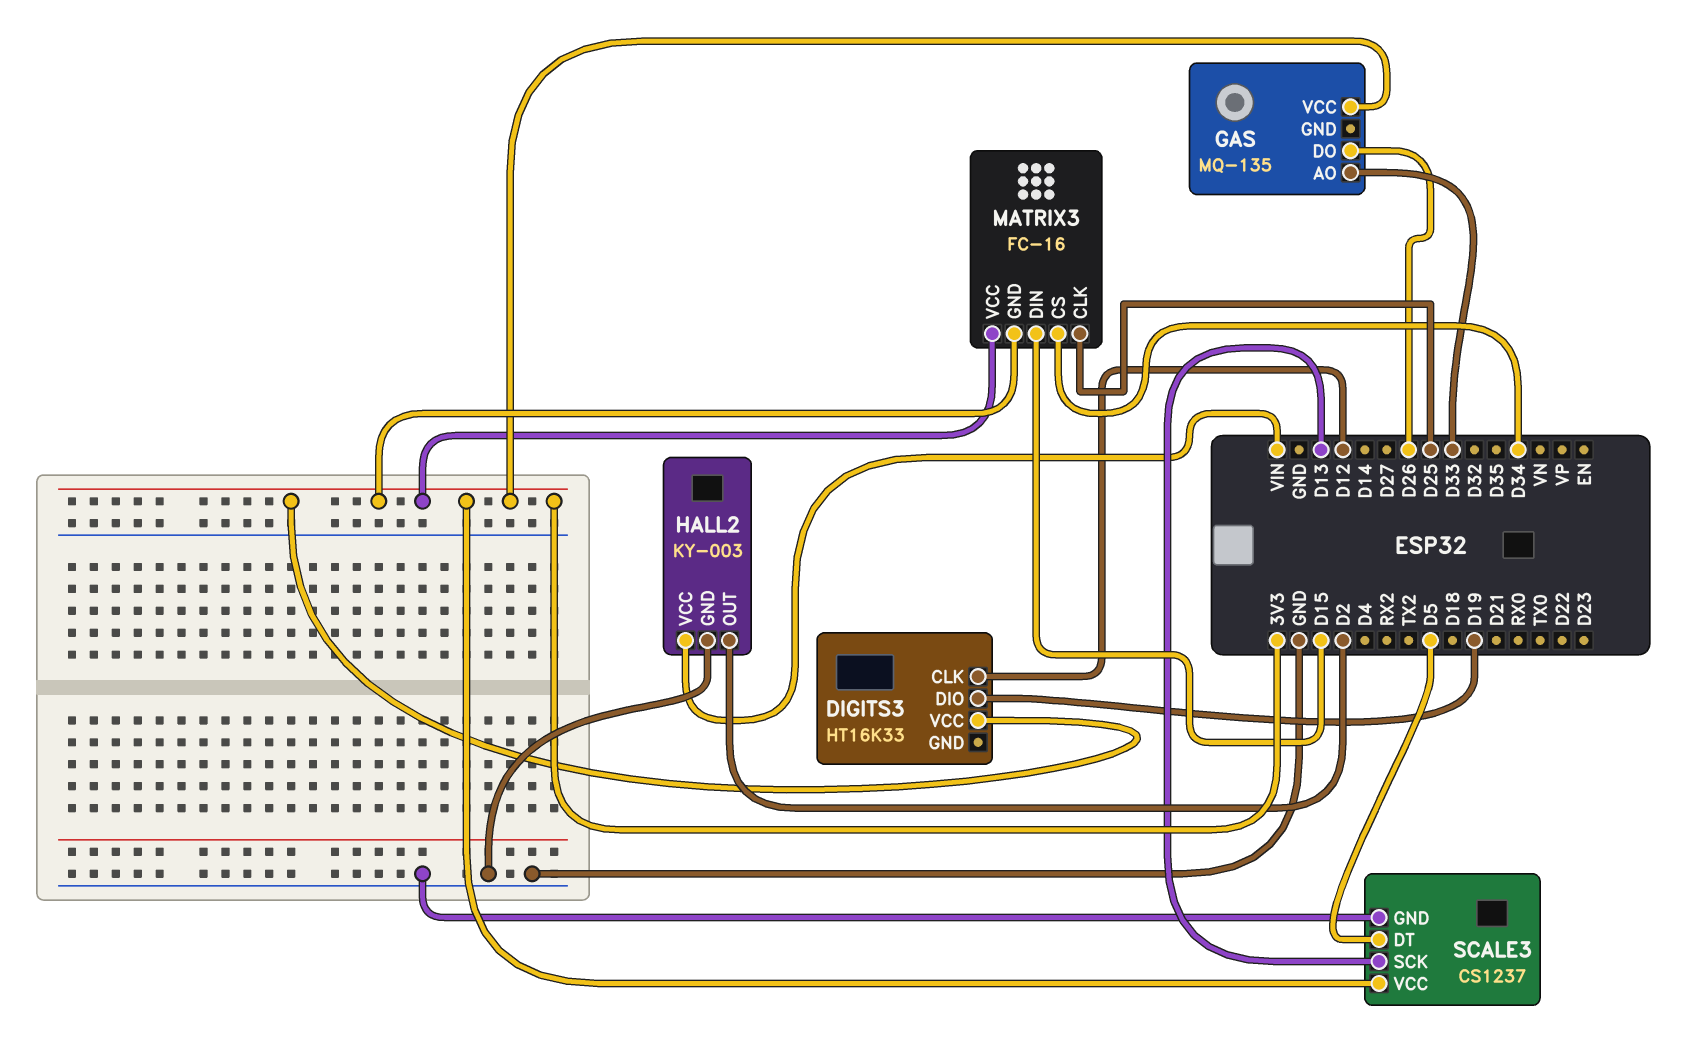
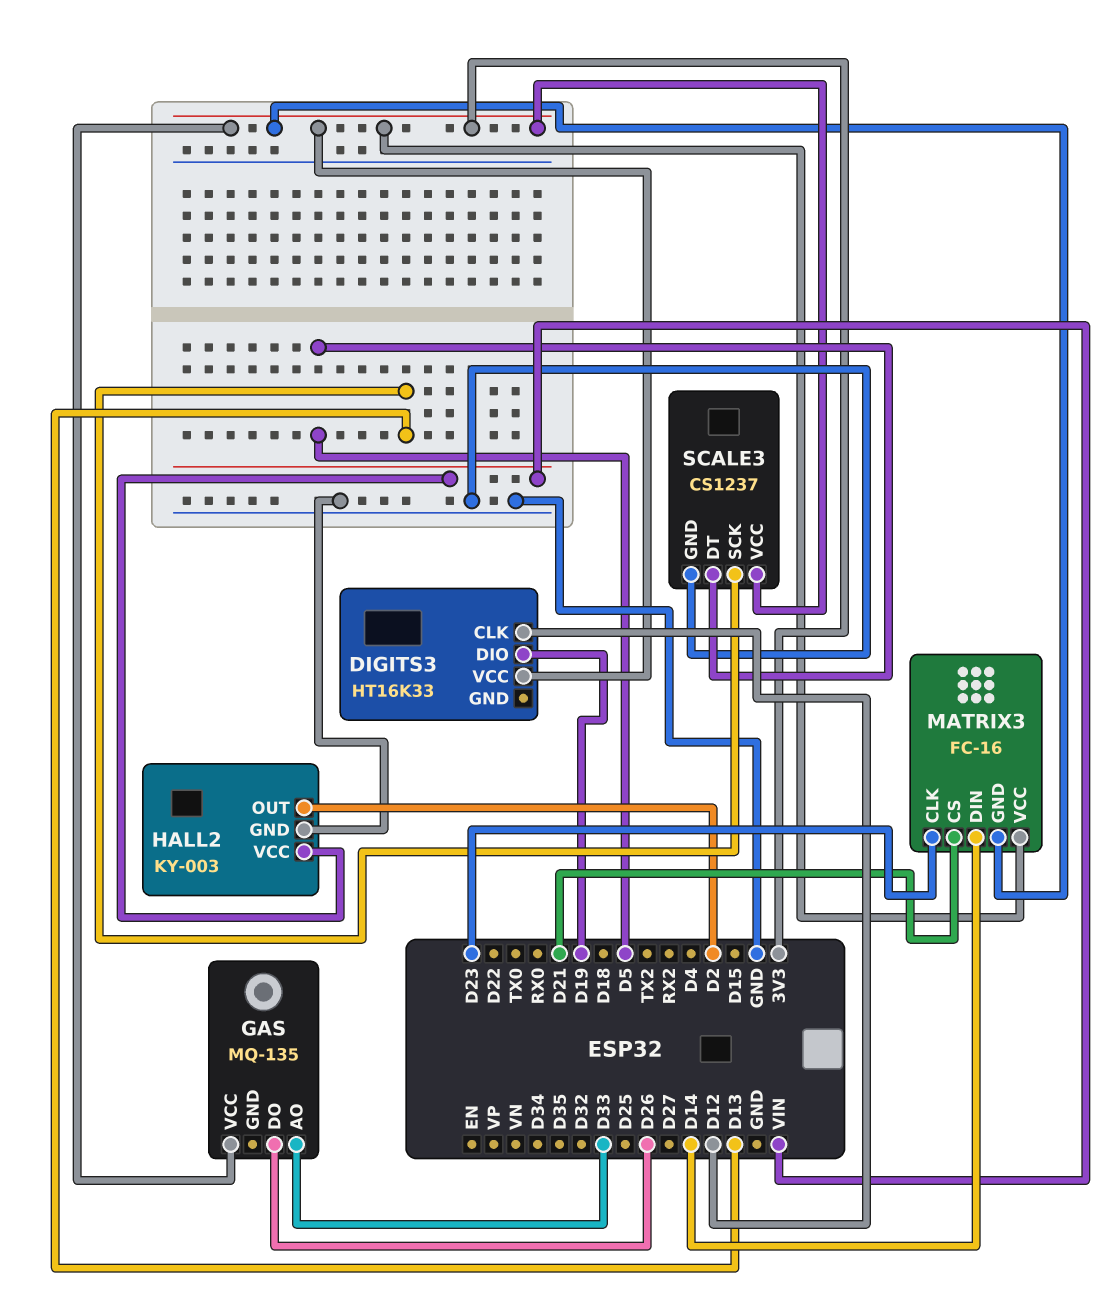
MATRIX3 pin CLK: D25 -> D23
MATRIX3 pin CS: D34 -> D21
MATRIX3 pin DIN: D15 -> D14

